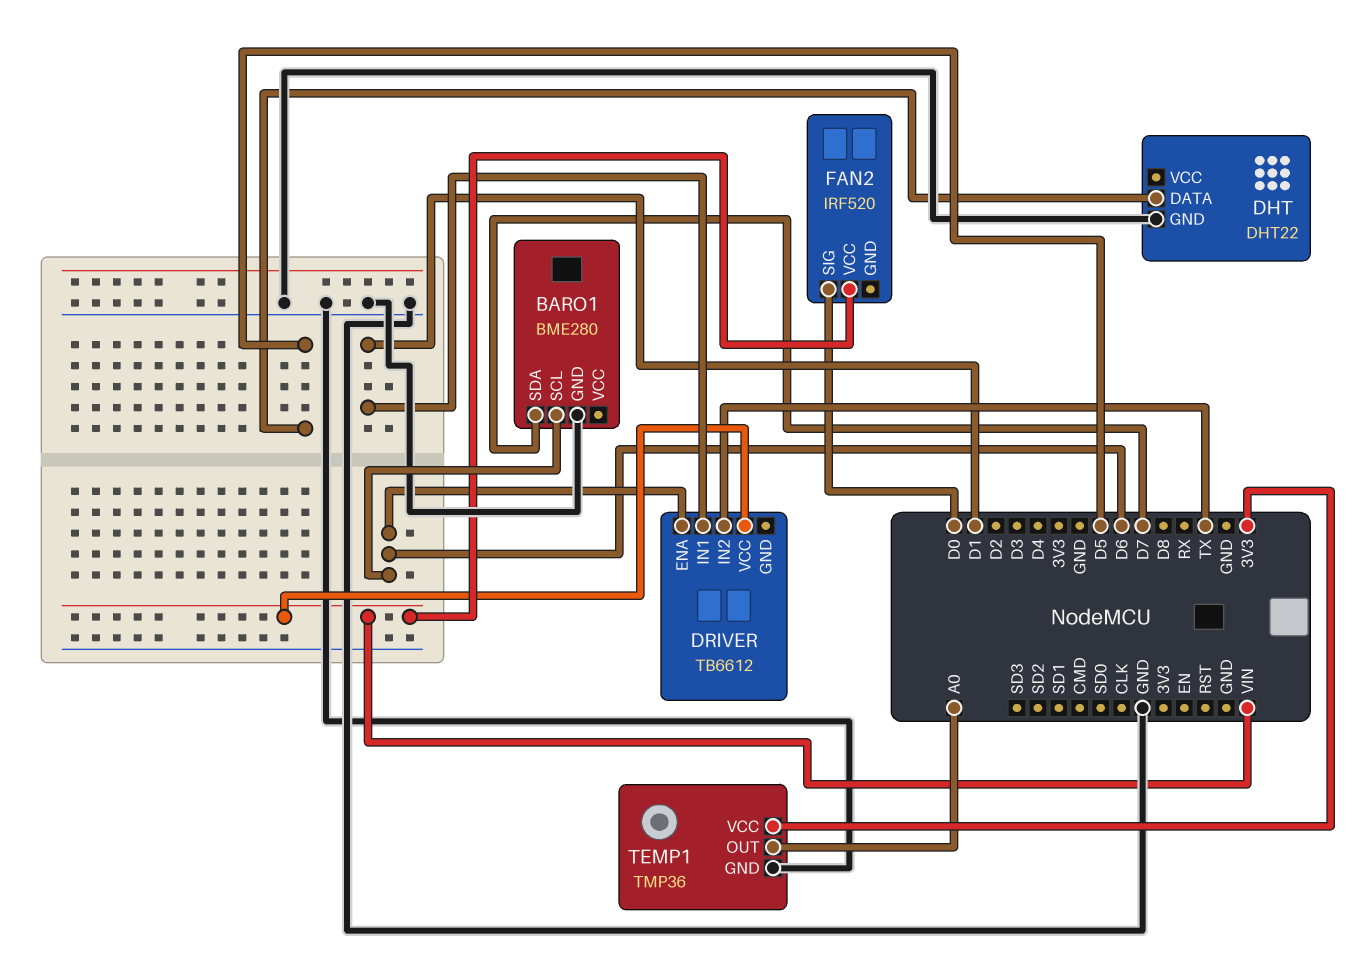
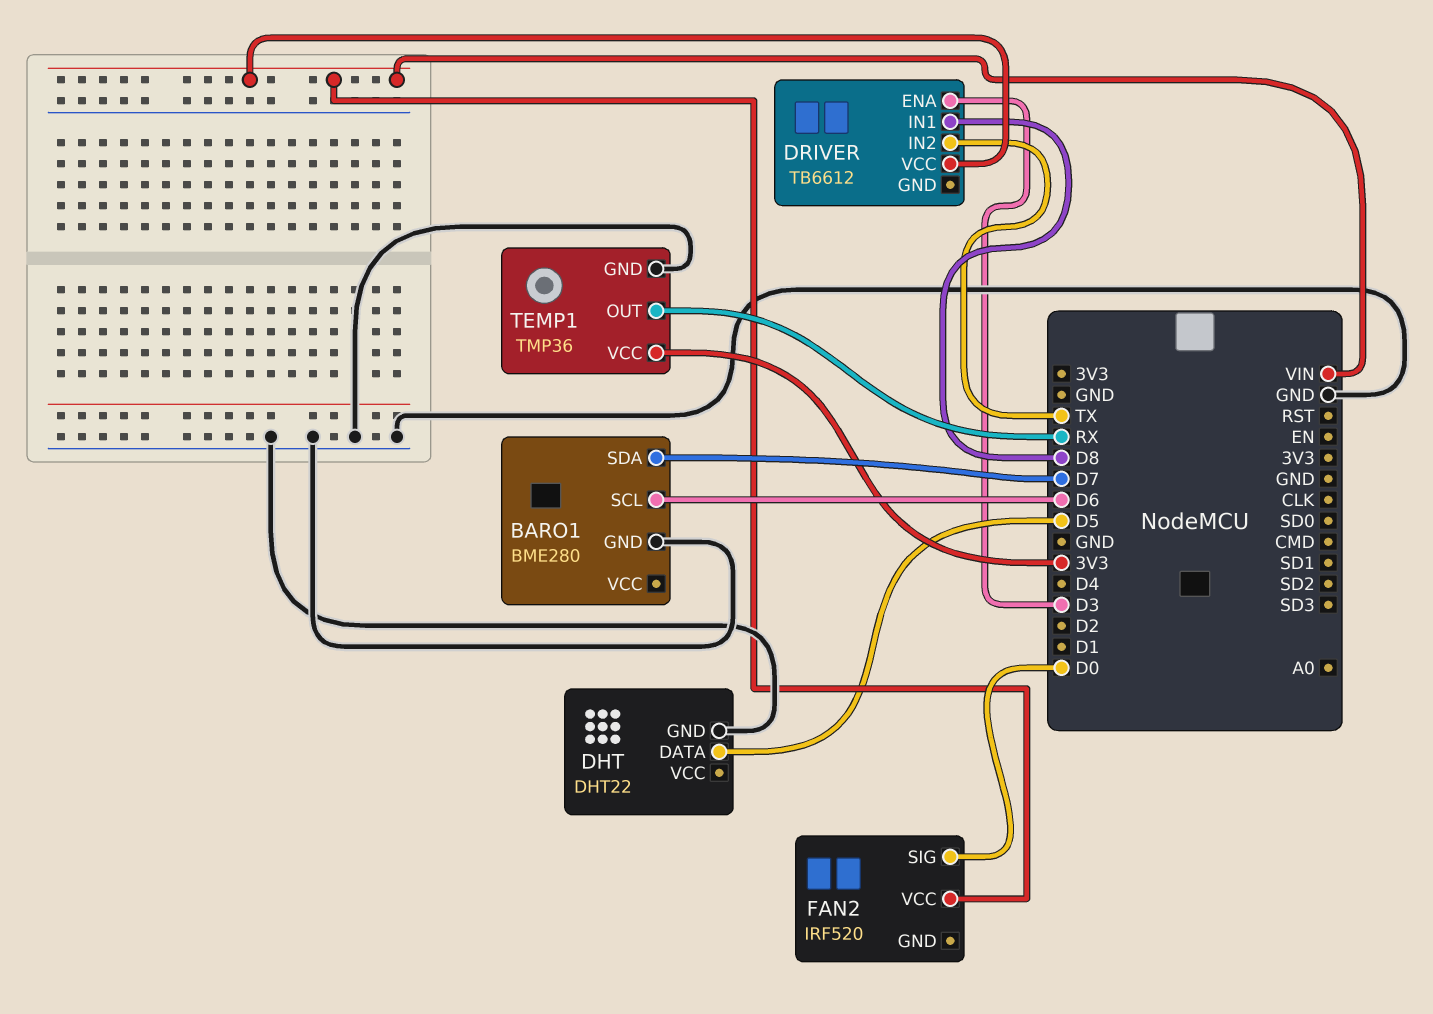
DRIVER pin ENA: D6 -> D3
DRIVER pin IN1: D1 -> D8
TEMP1 pin OUT: A0 -> RX

